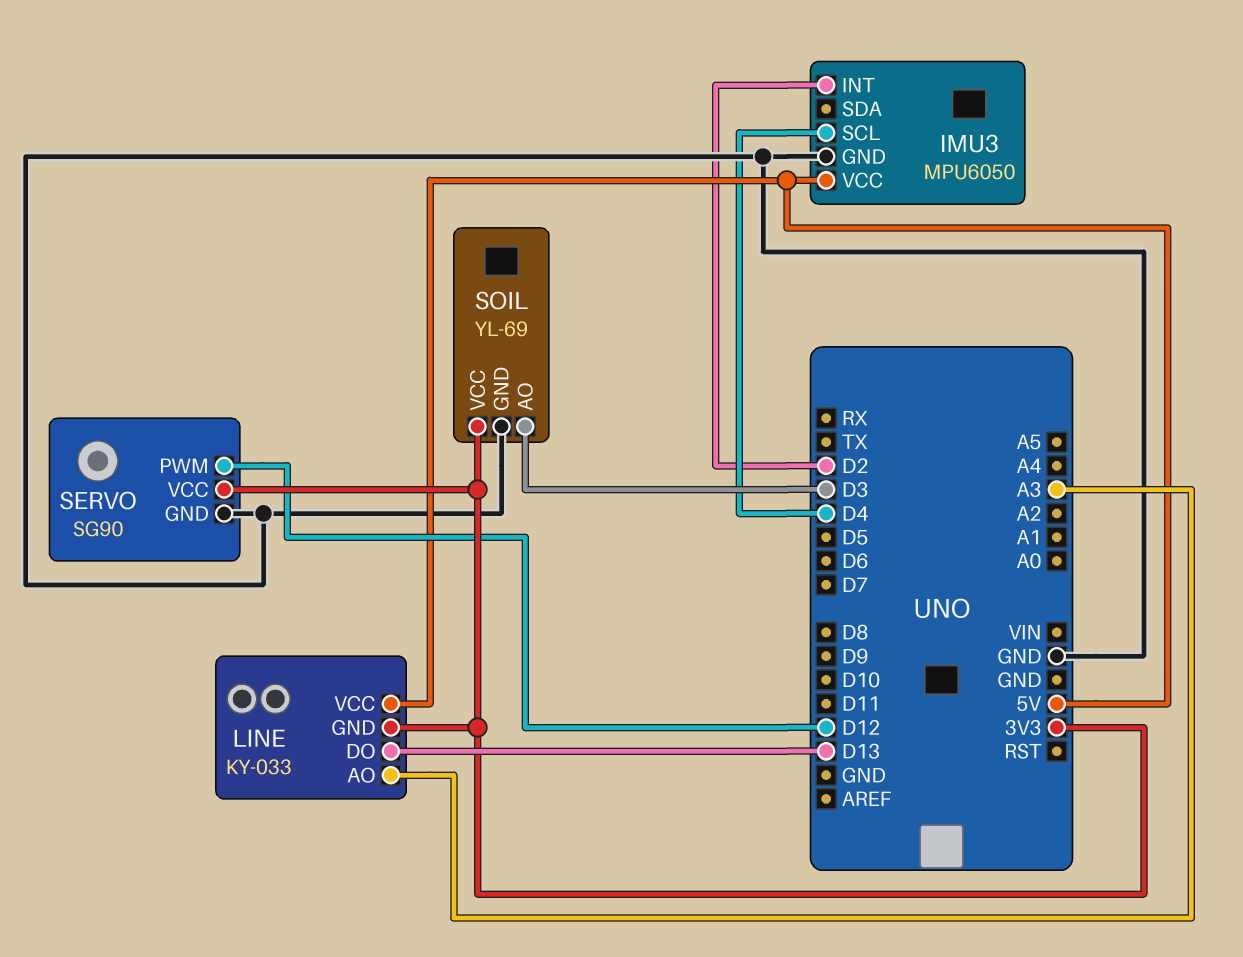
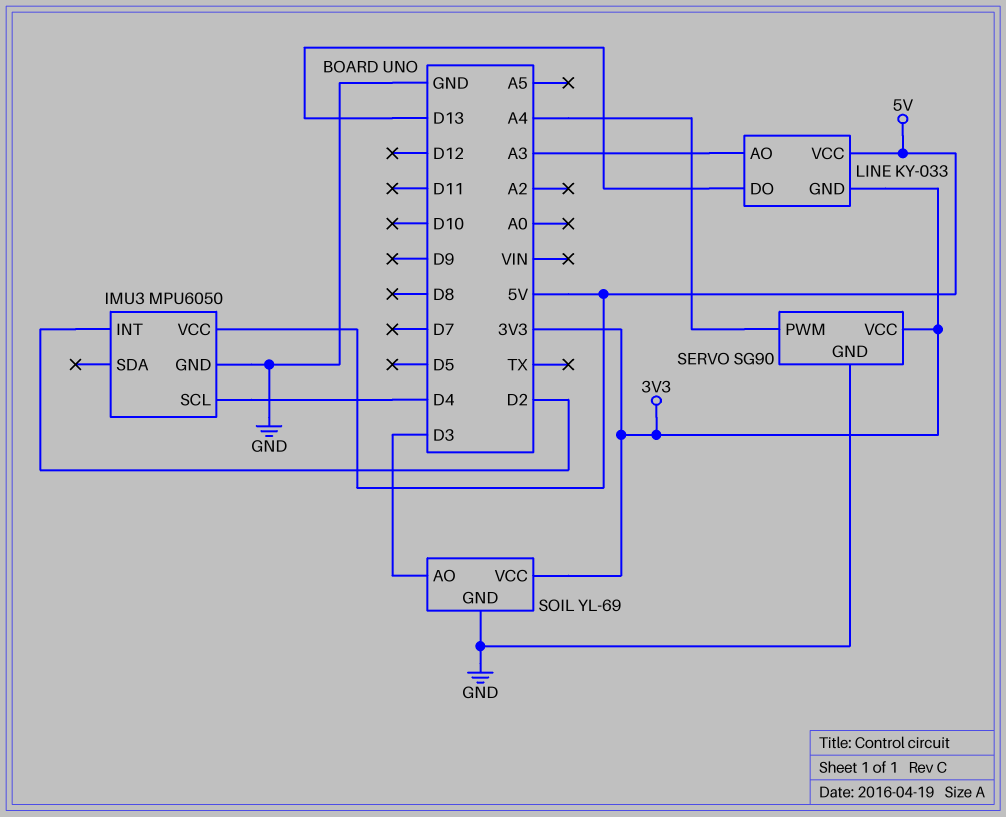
SERVO pin PWM: D12 -> A4

